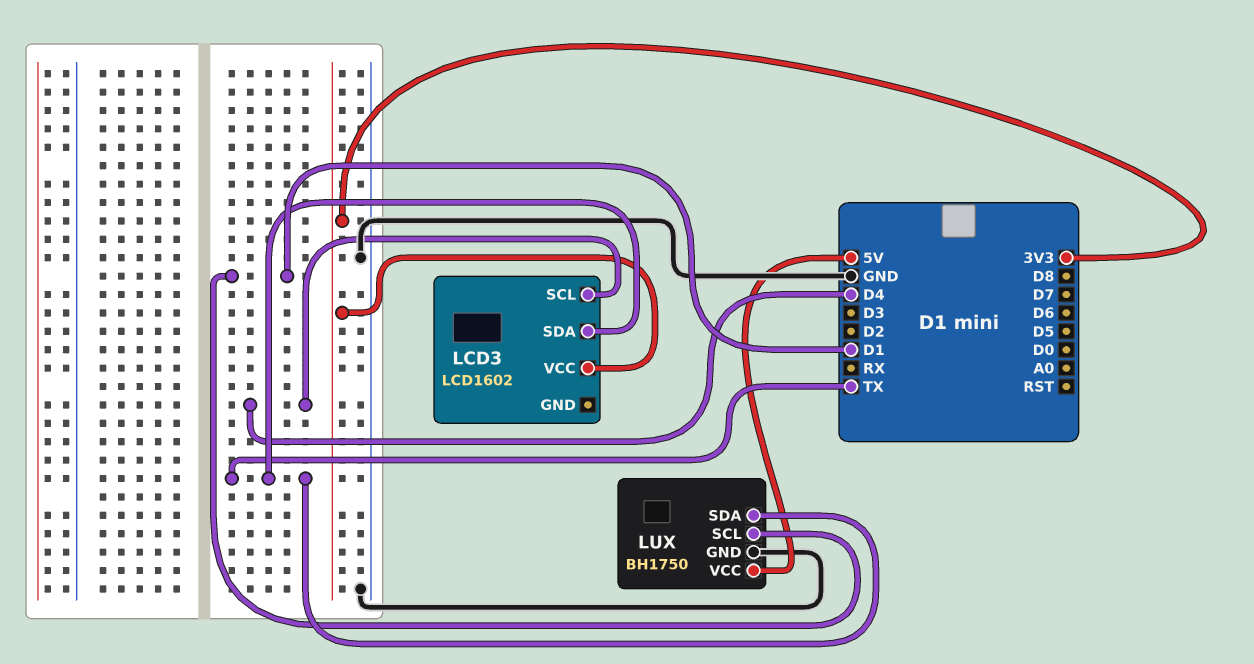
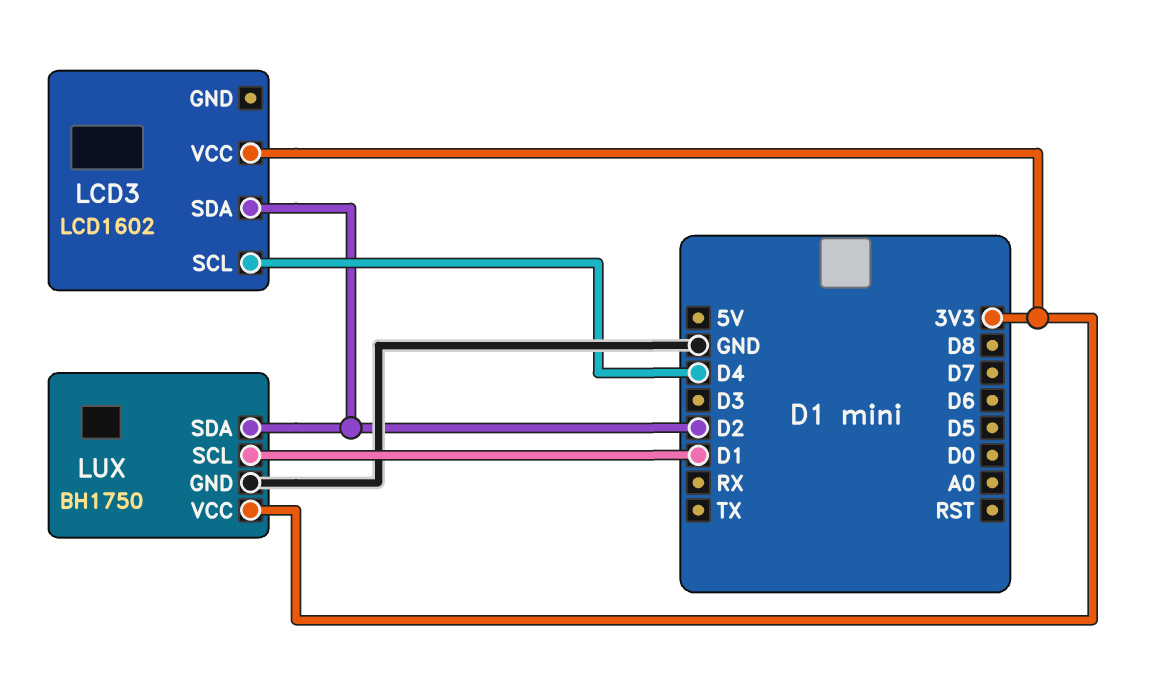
LCD3 pin SDA: TX -> D2
LUX pin SDA: TX -> D2
LUX pin VCC: 5V -> 3V3

